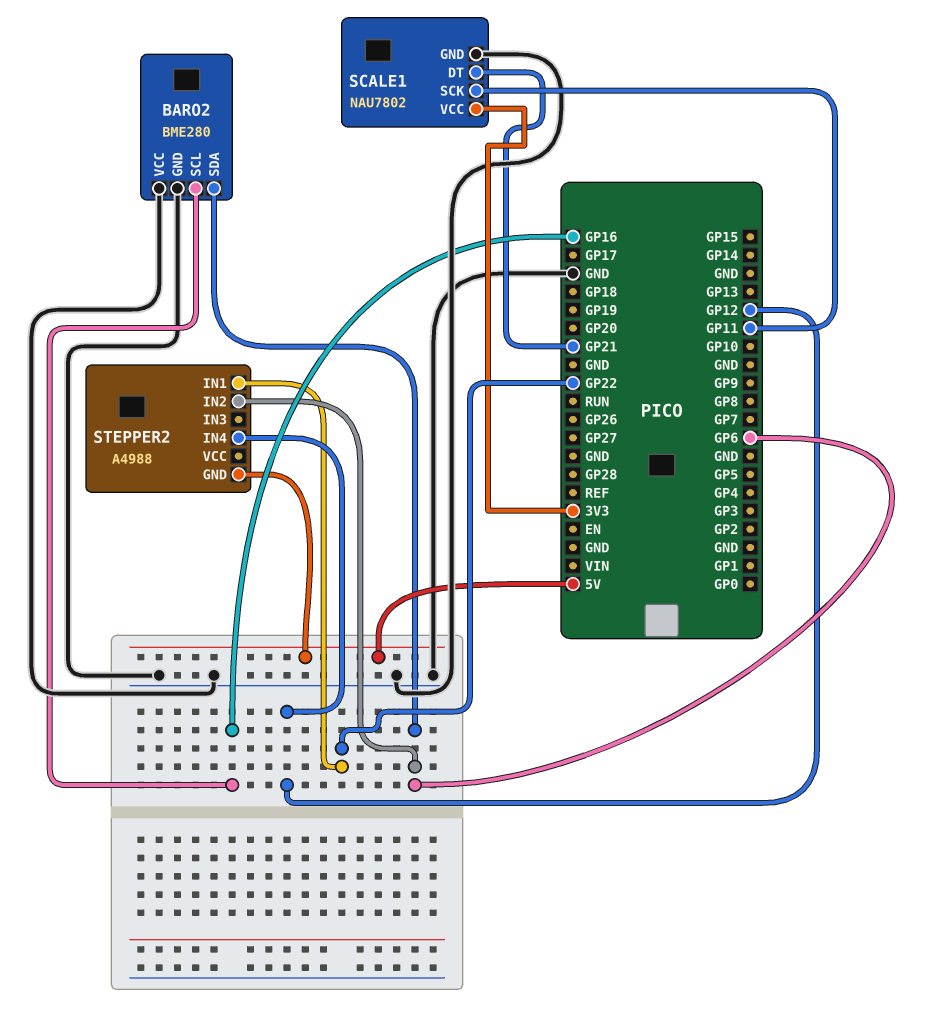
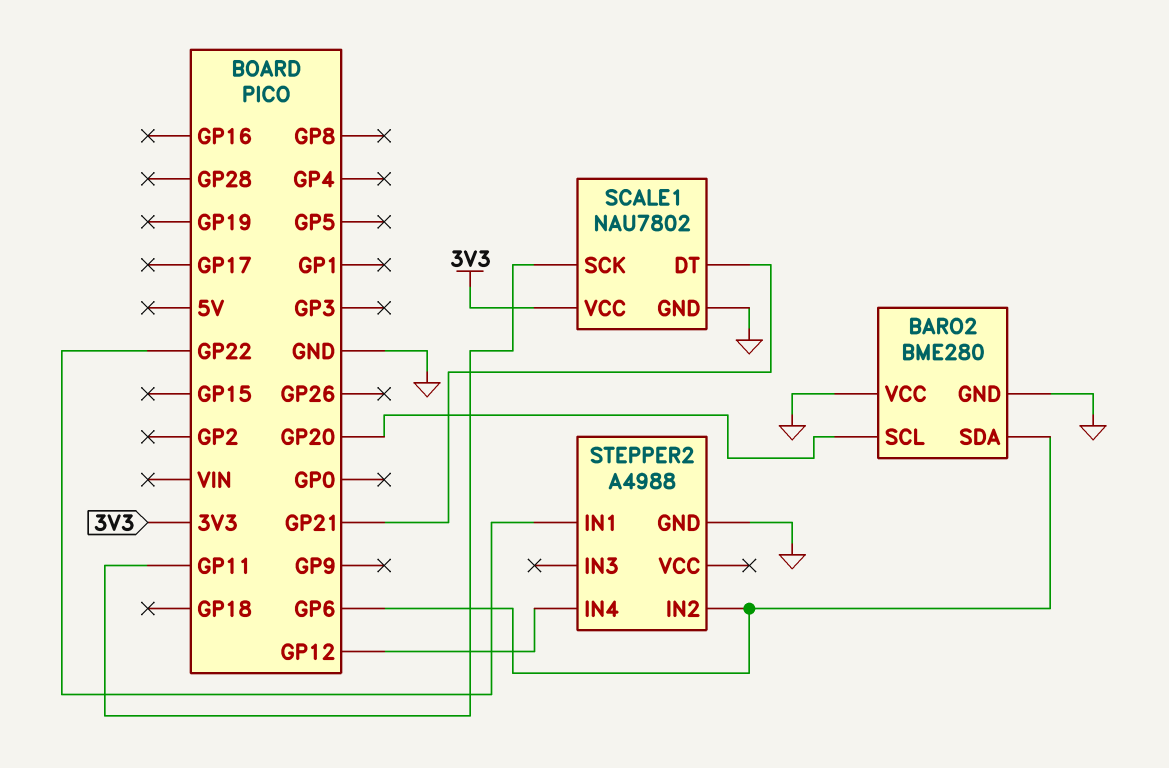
BARO2 pin SCL: GP16 -> GP20
STEPPER2 pin GND: 5V -> GND

